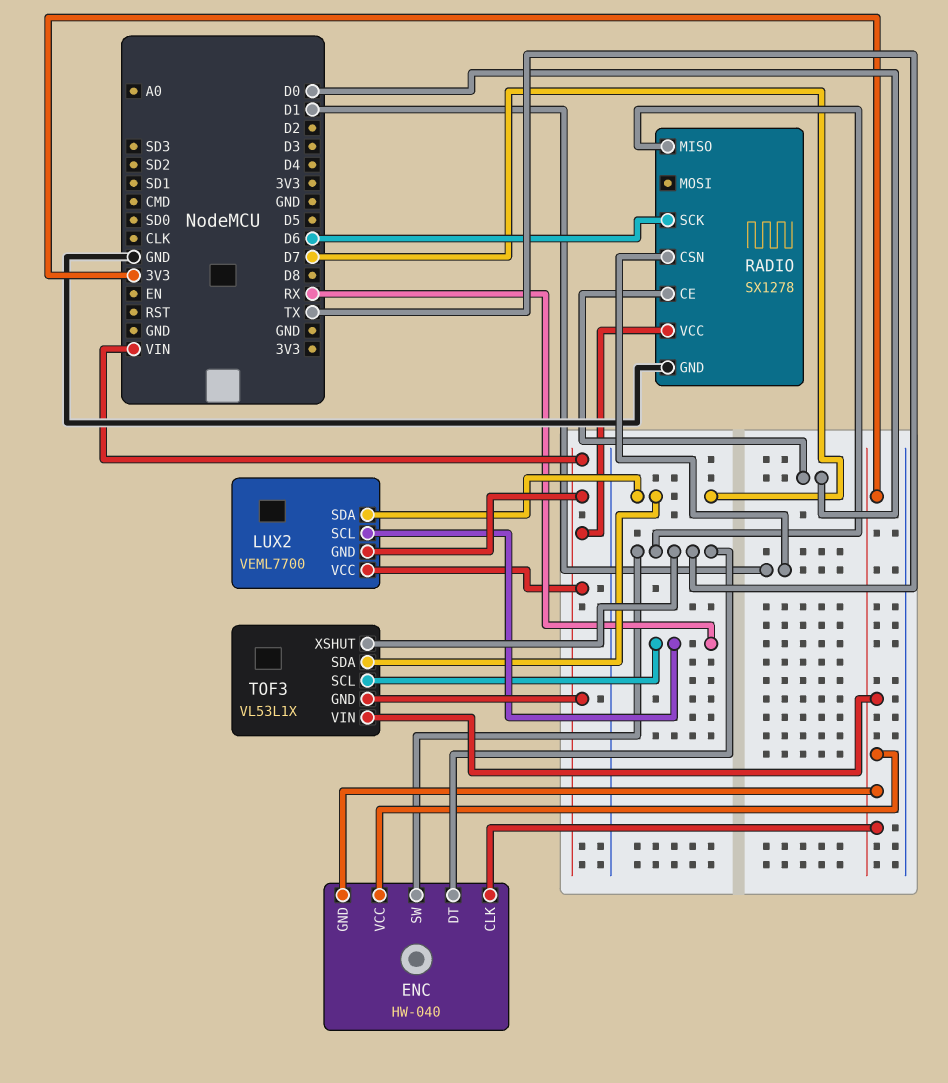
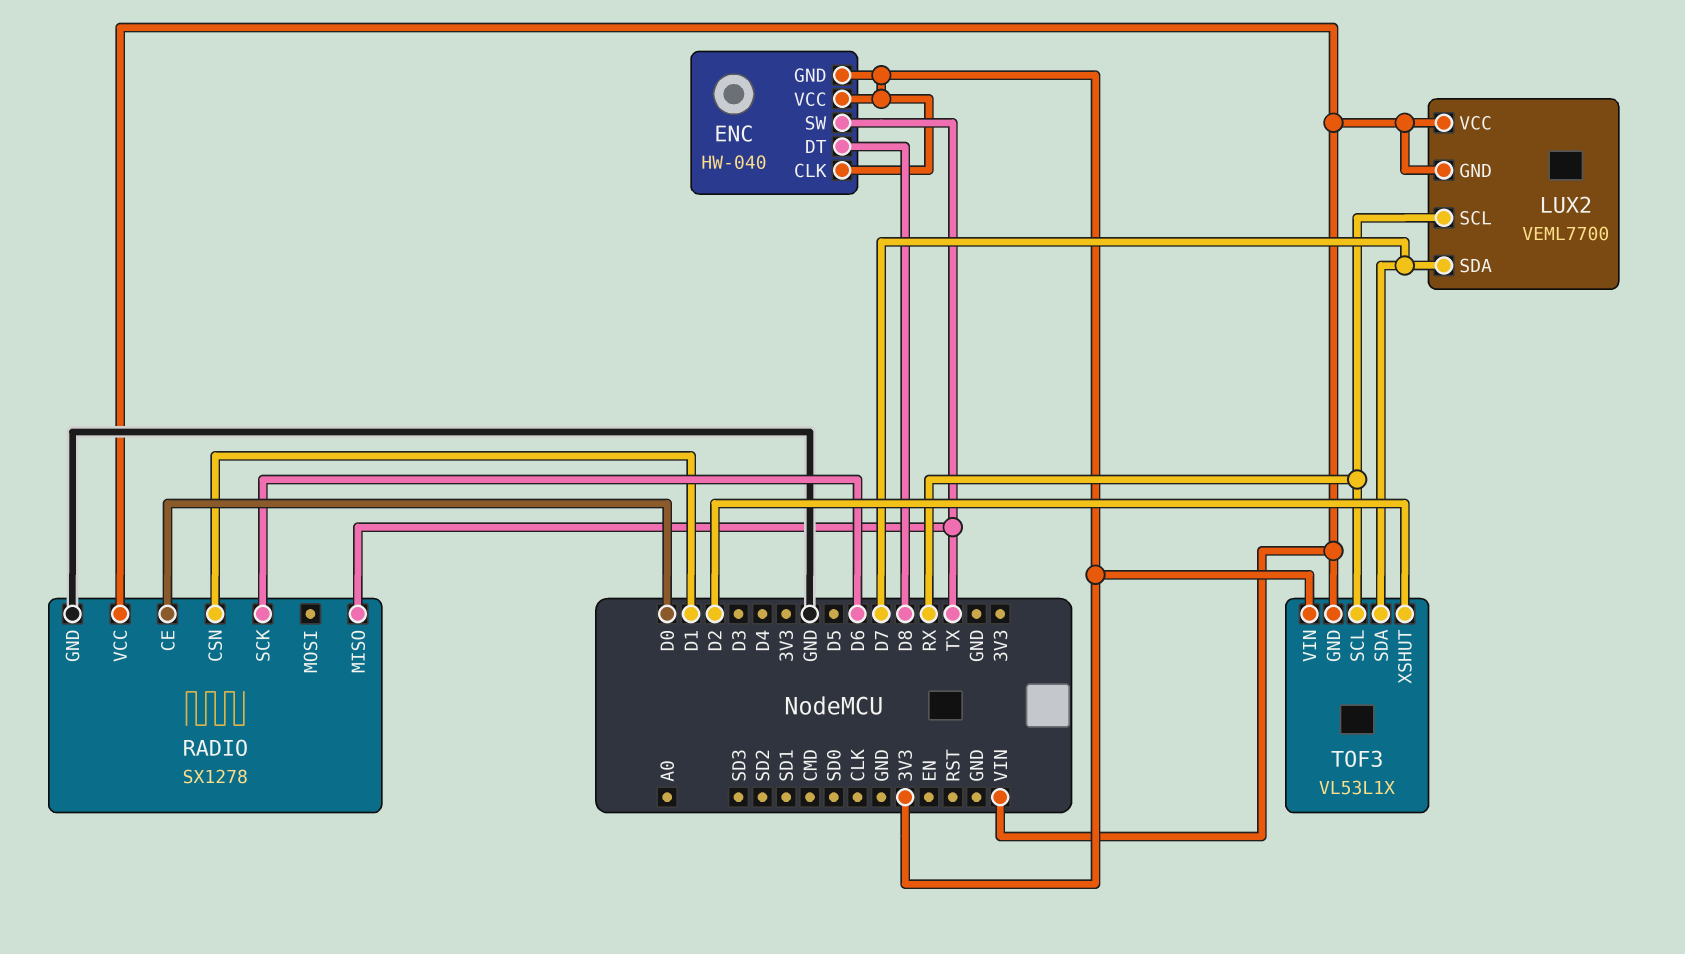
ENC pin DT: TX -> D8
TOF3 pin XSHUT: TX -> D2

